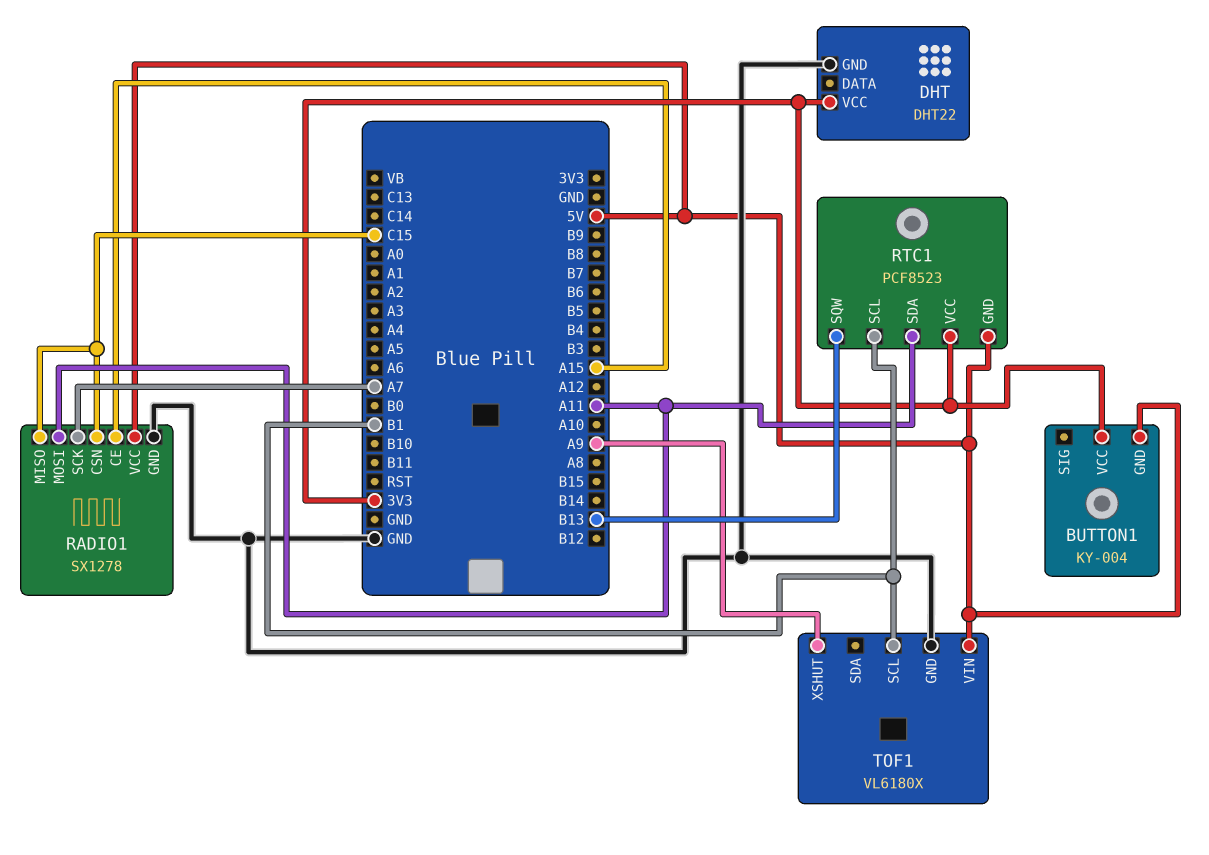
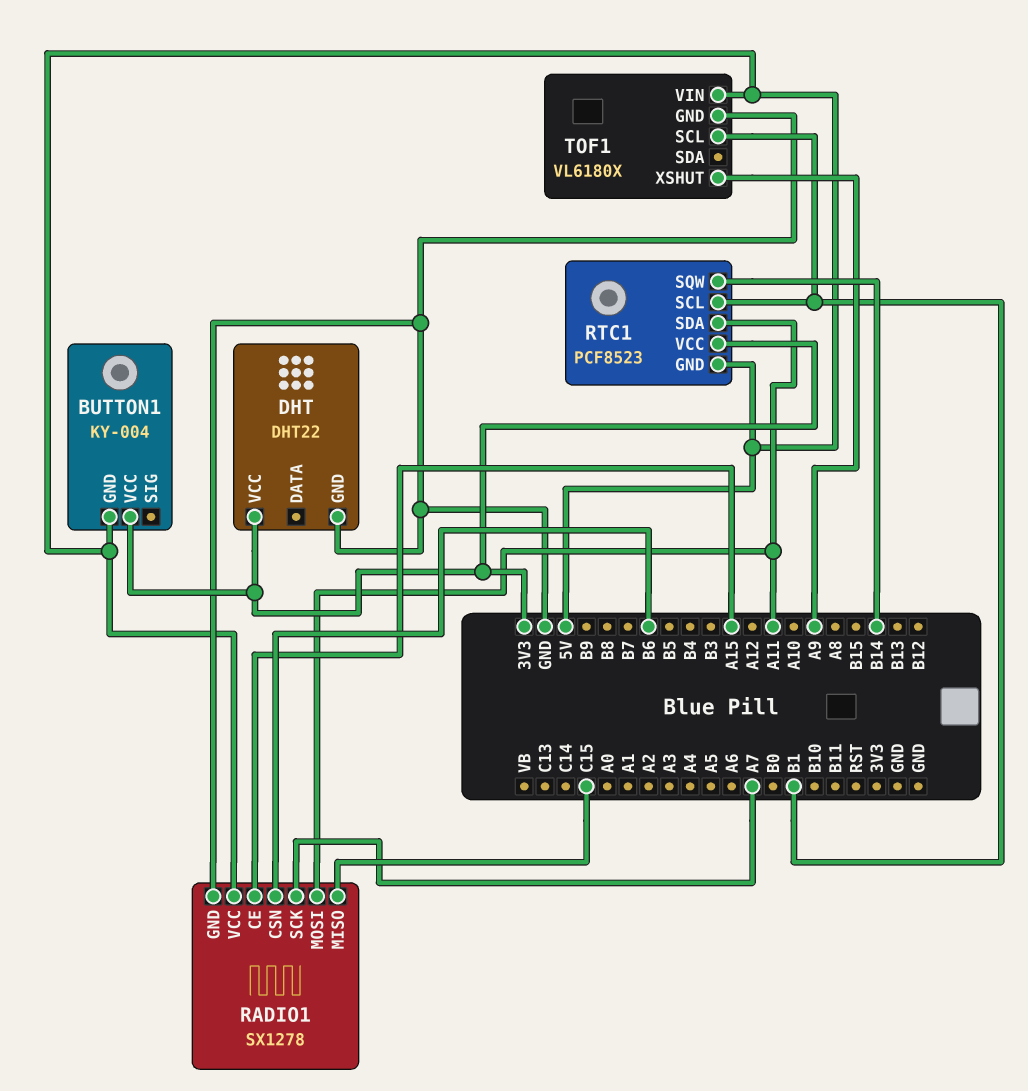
RADIO1 pin CSN: C15 -> B6
RTC1 pin SQW: B13 -> B14

